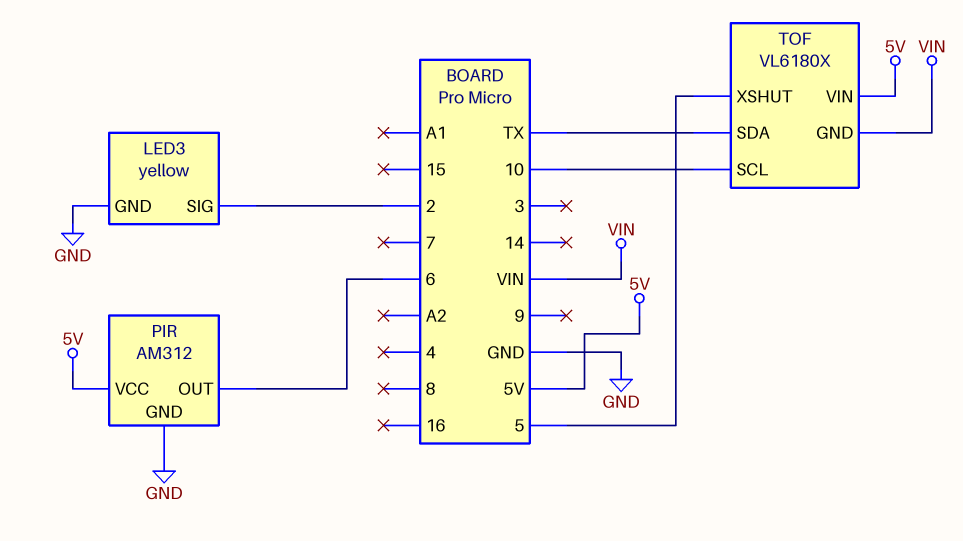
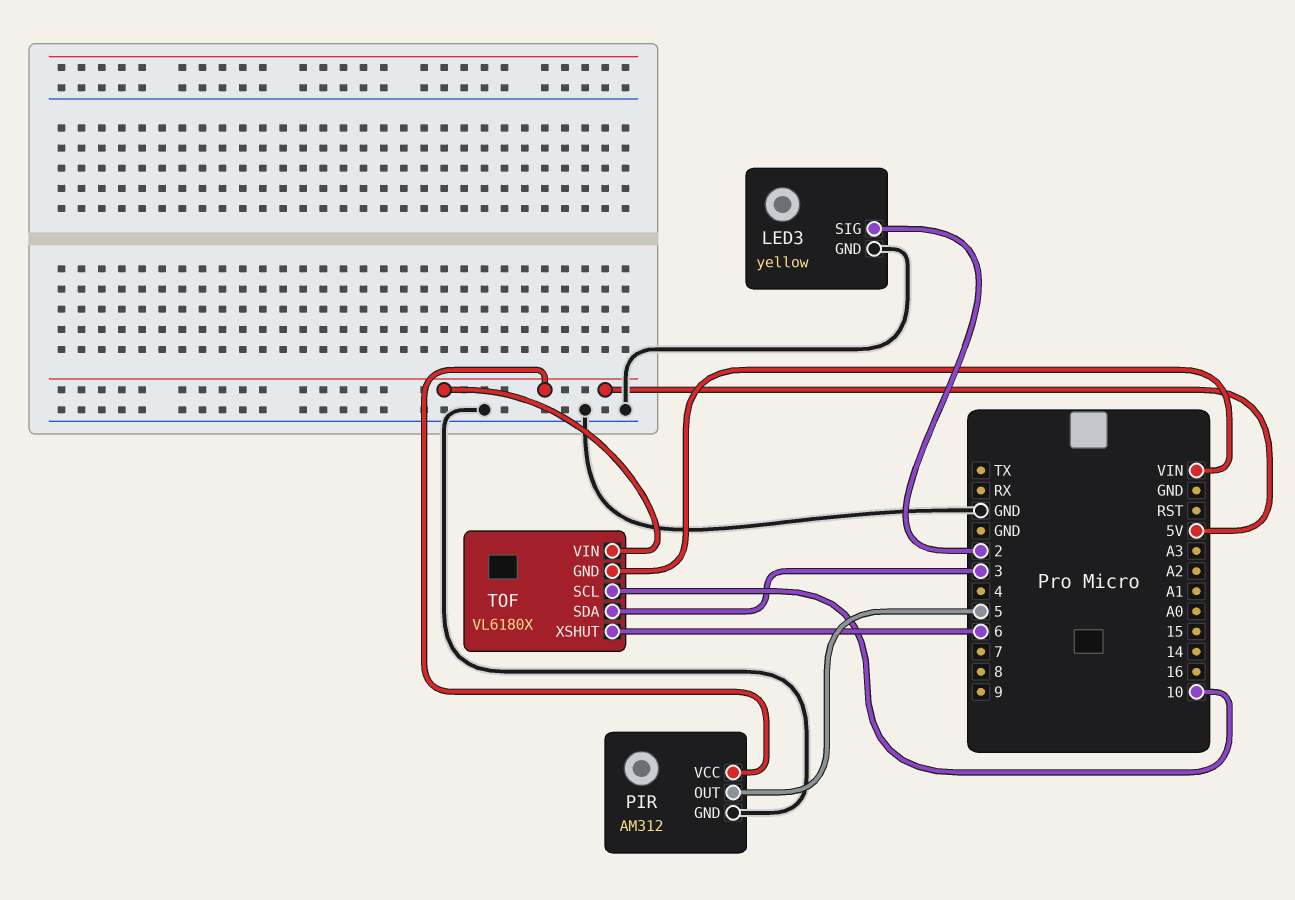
PIR pin OUT: 6 -> 5
TOF pin SDA: TX -> 3
TOF pin XSHUT: 5 -> 6

